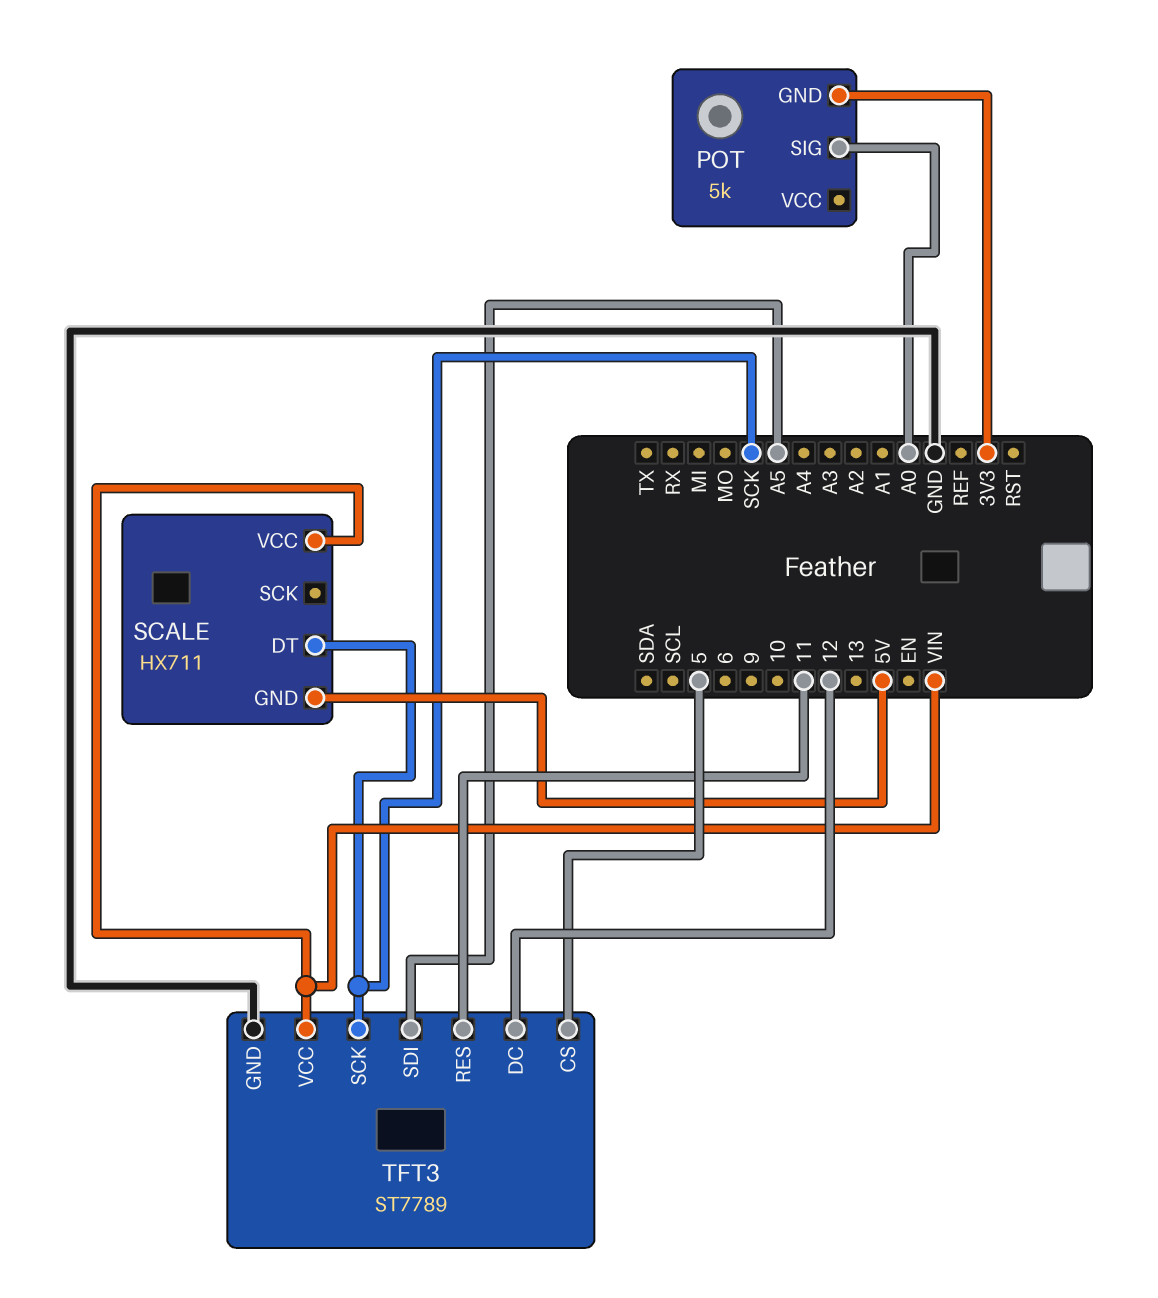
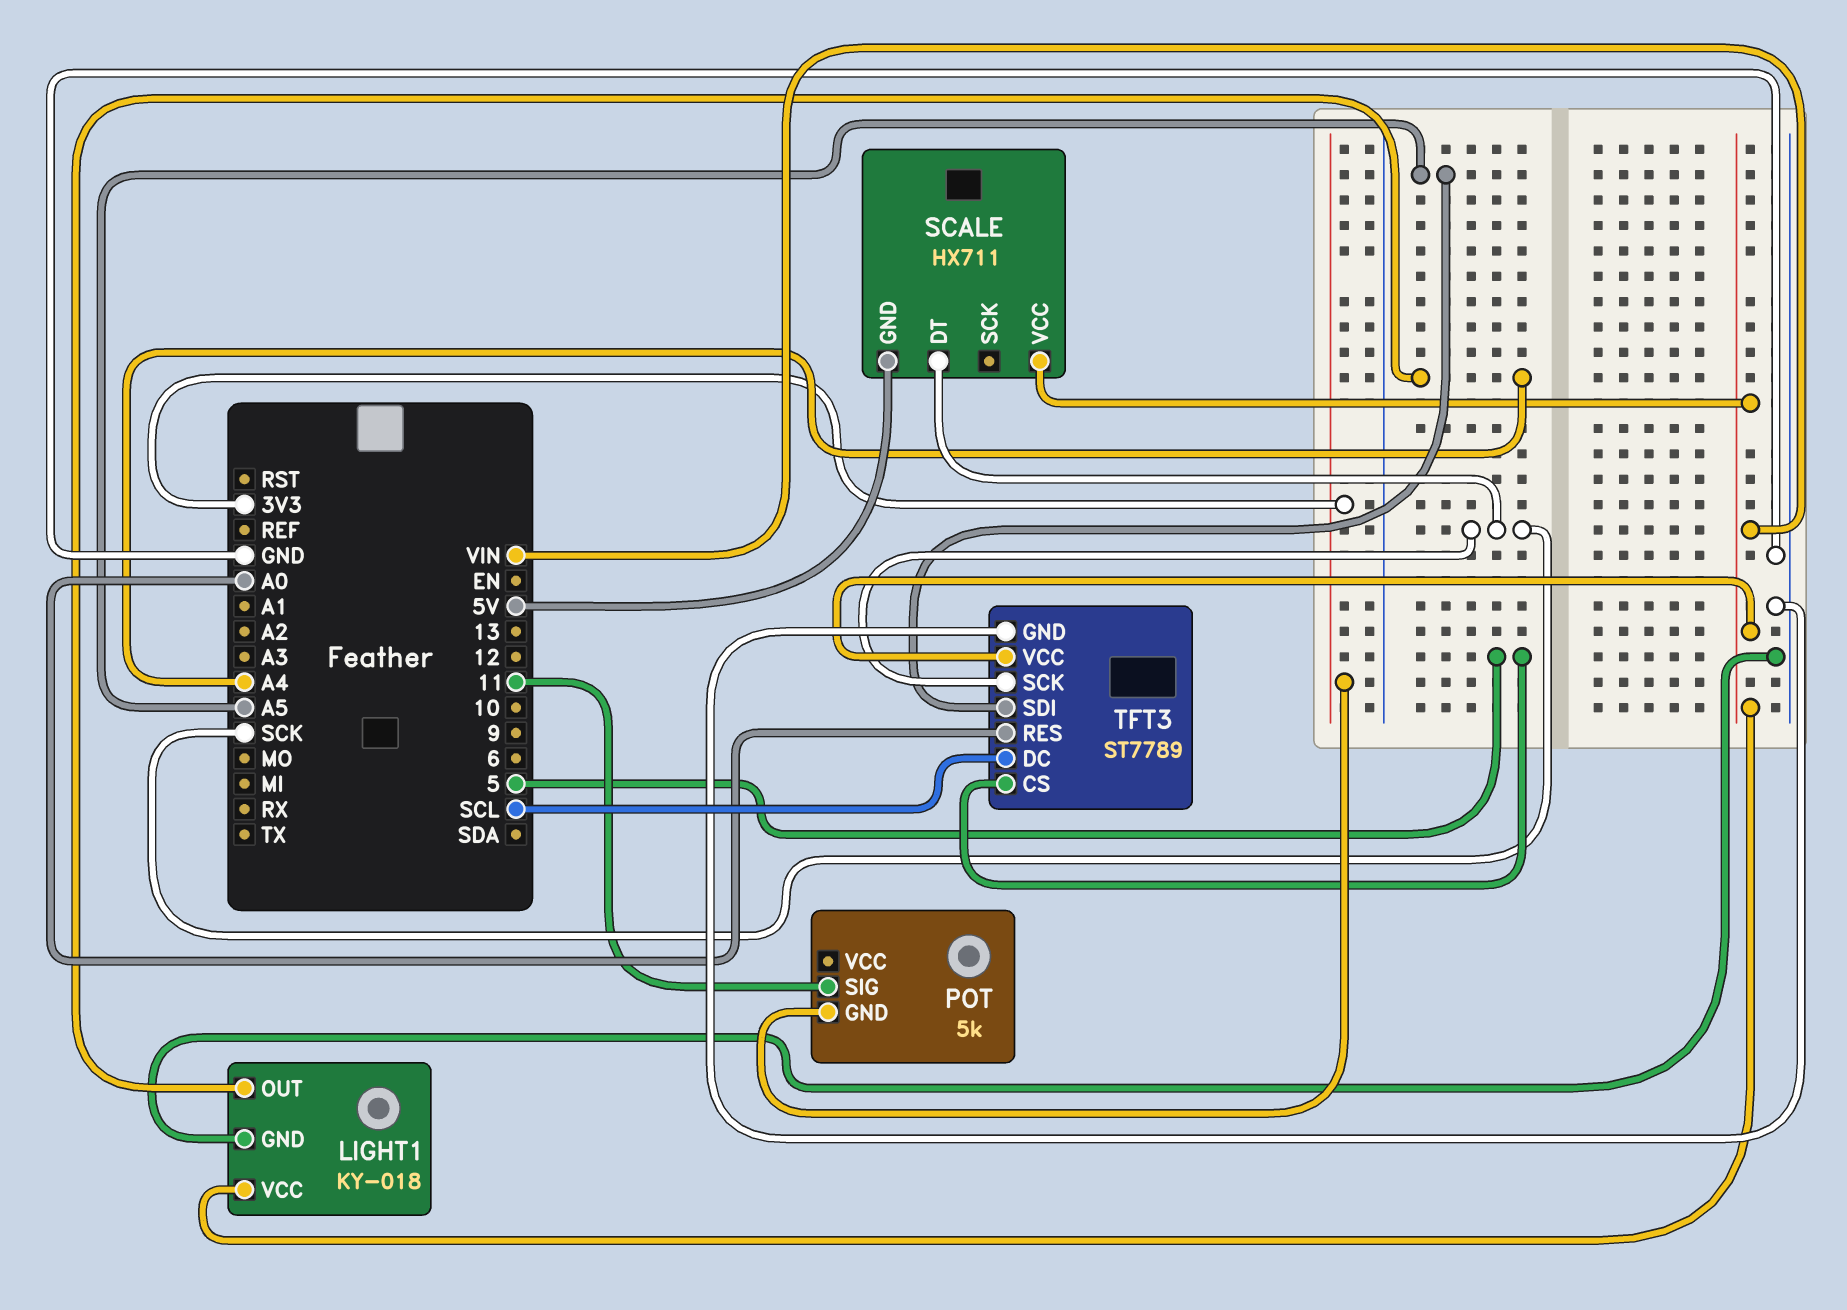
LIGHT1: none -> KY-018
LIGHT1 pin GND: none -> GND
LIGHT1 pin OUT: none -> A4
LIGHT1 pin VCC: none -> VIN
POT pin SIG: A0 -> 11
TFT3 pin DC: 12 -> SCL
TFT3 pin RES: 11 -> A0

